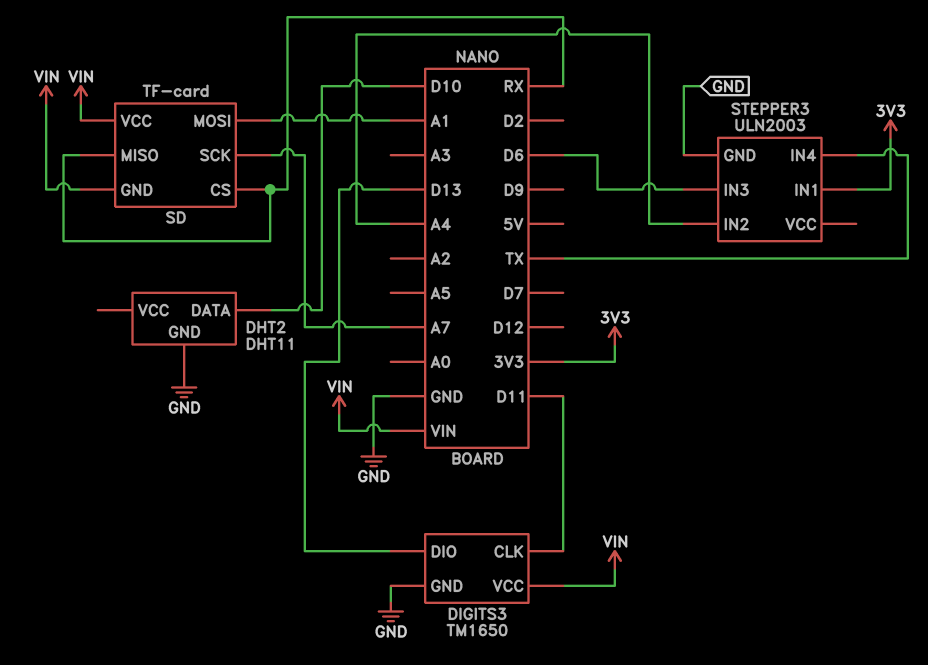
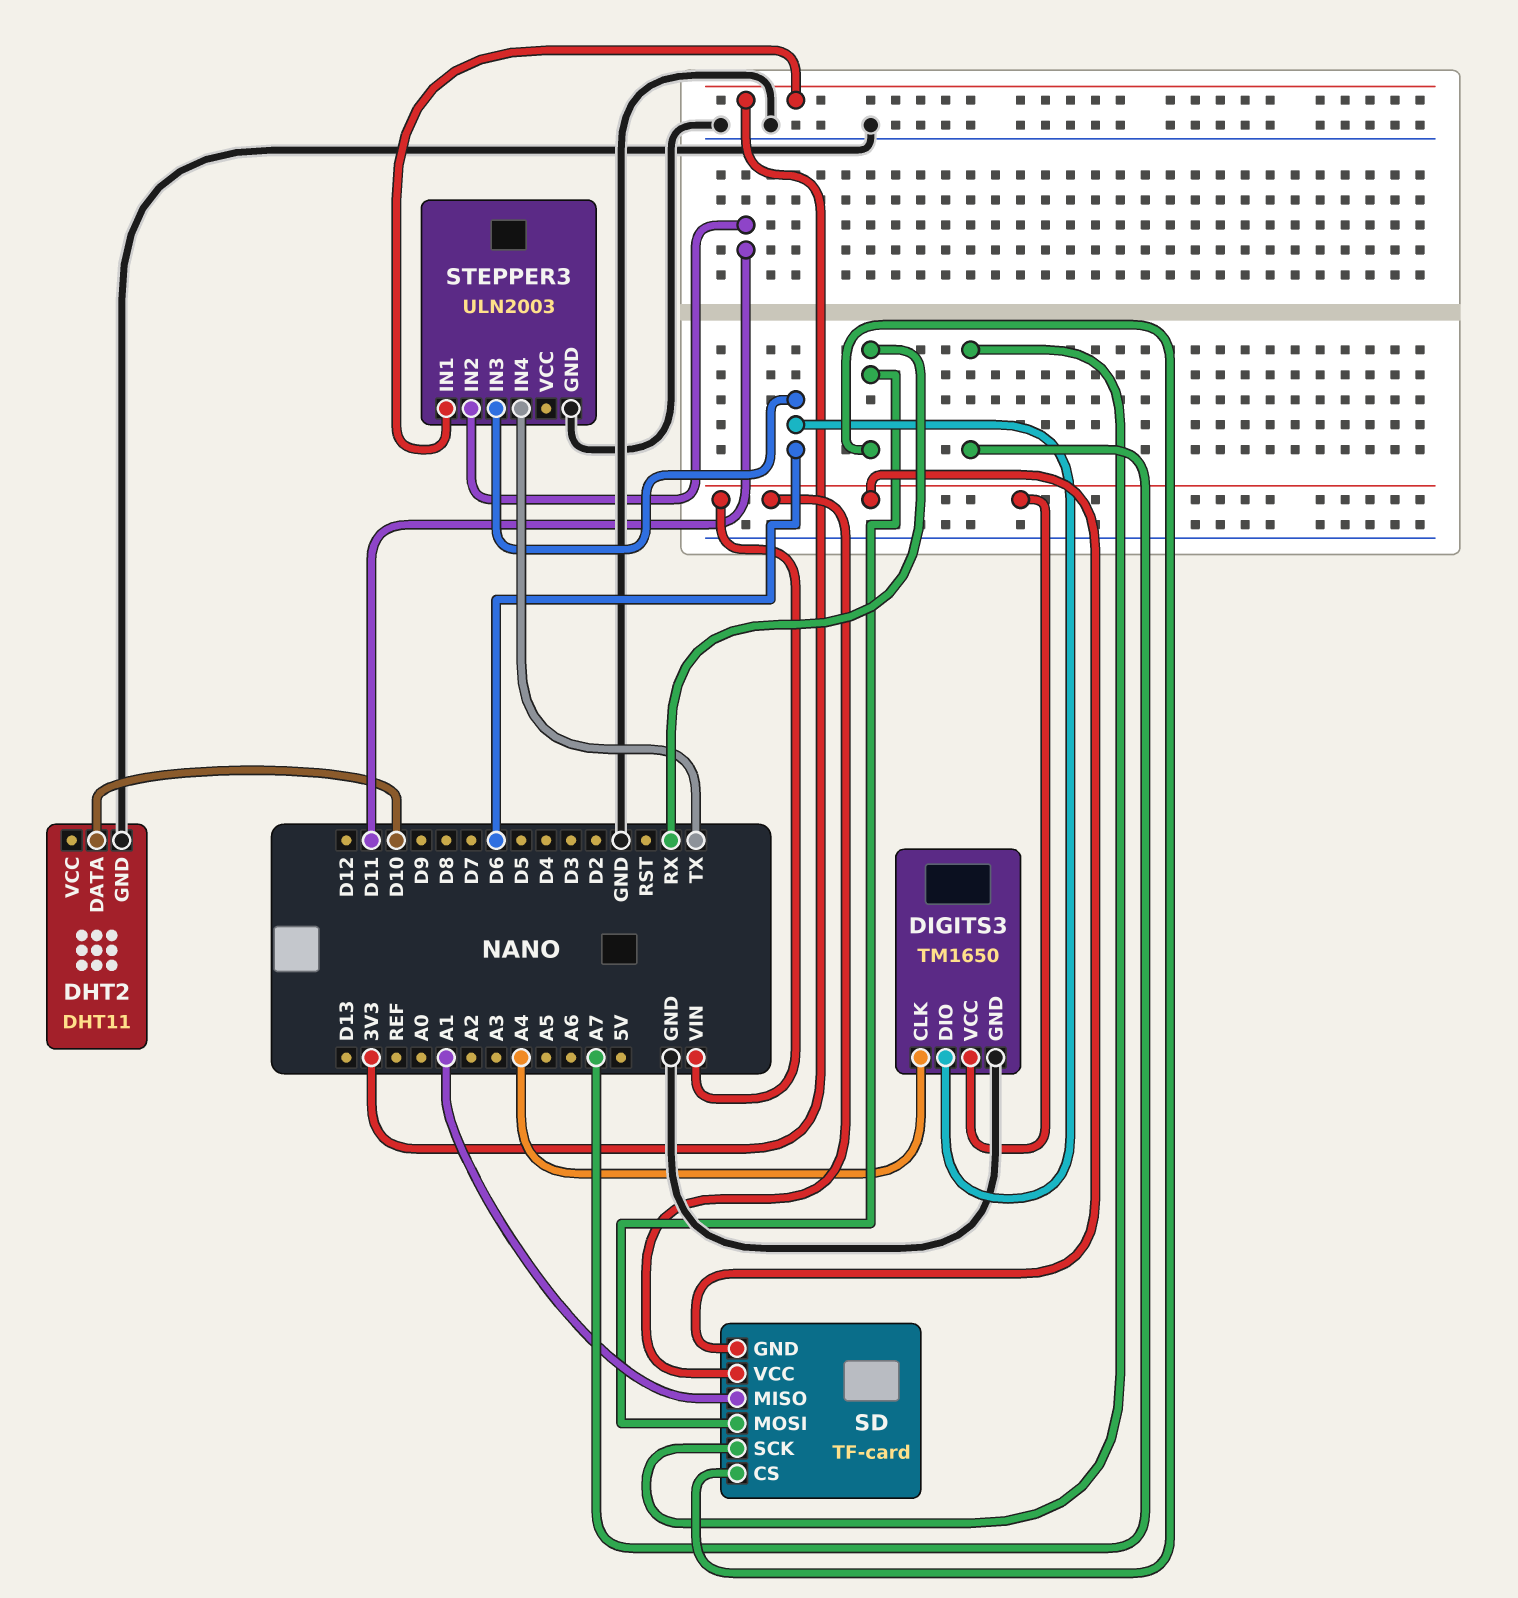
DIGITS3 pin CLK: D11 -> A4
DIGITS3 pin DIO: D13 -> D6
SD pin MISO: RX -> A1
SD pin MOSI: A1 -> RX
STEPPER3 pin IN2: A4 -> D11

